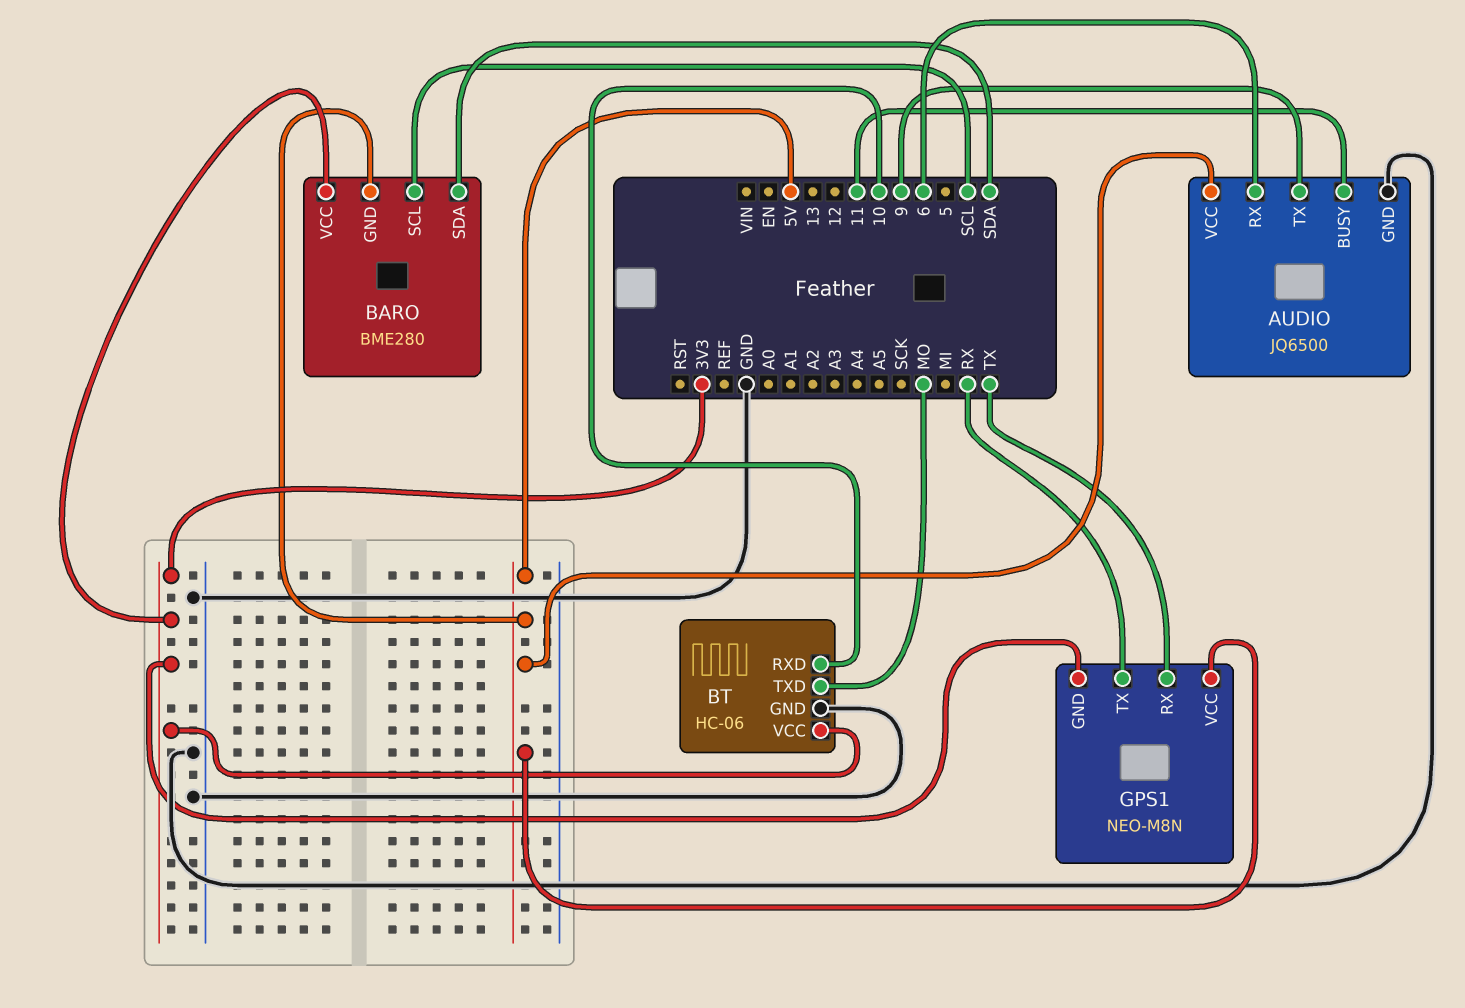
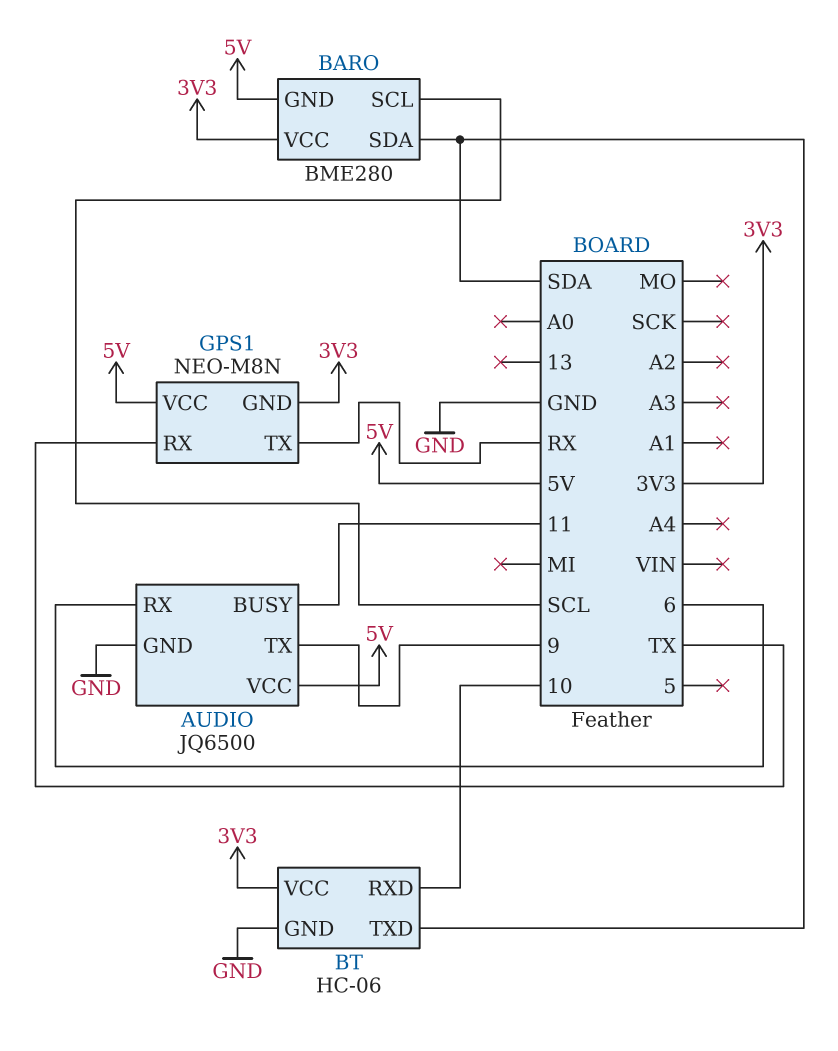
BT pin TXD: MO -> SDA

